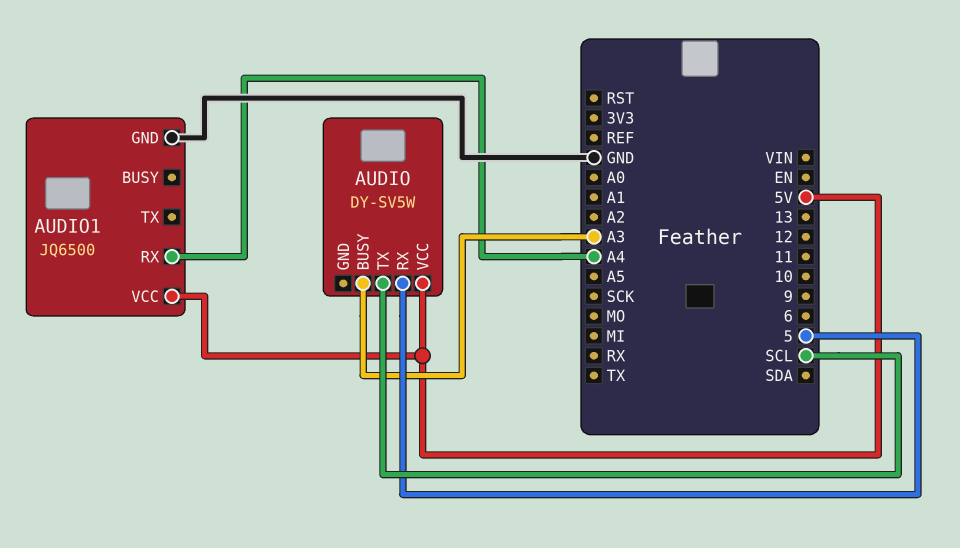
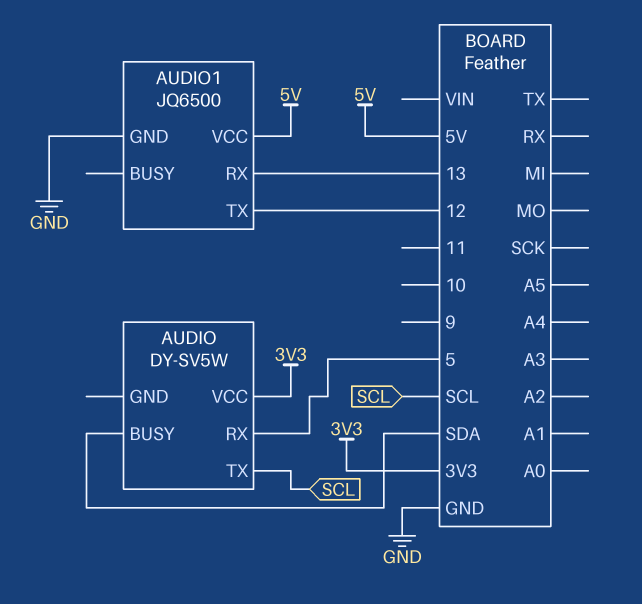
AUDIO pin BUSY: A3 -> SDA
AUDIO pin VCC: 5V -> 3V3
AUDIO1 pin RX: A4 -> 13
AUDIO1 pin TX: none -> 12

